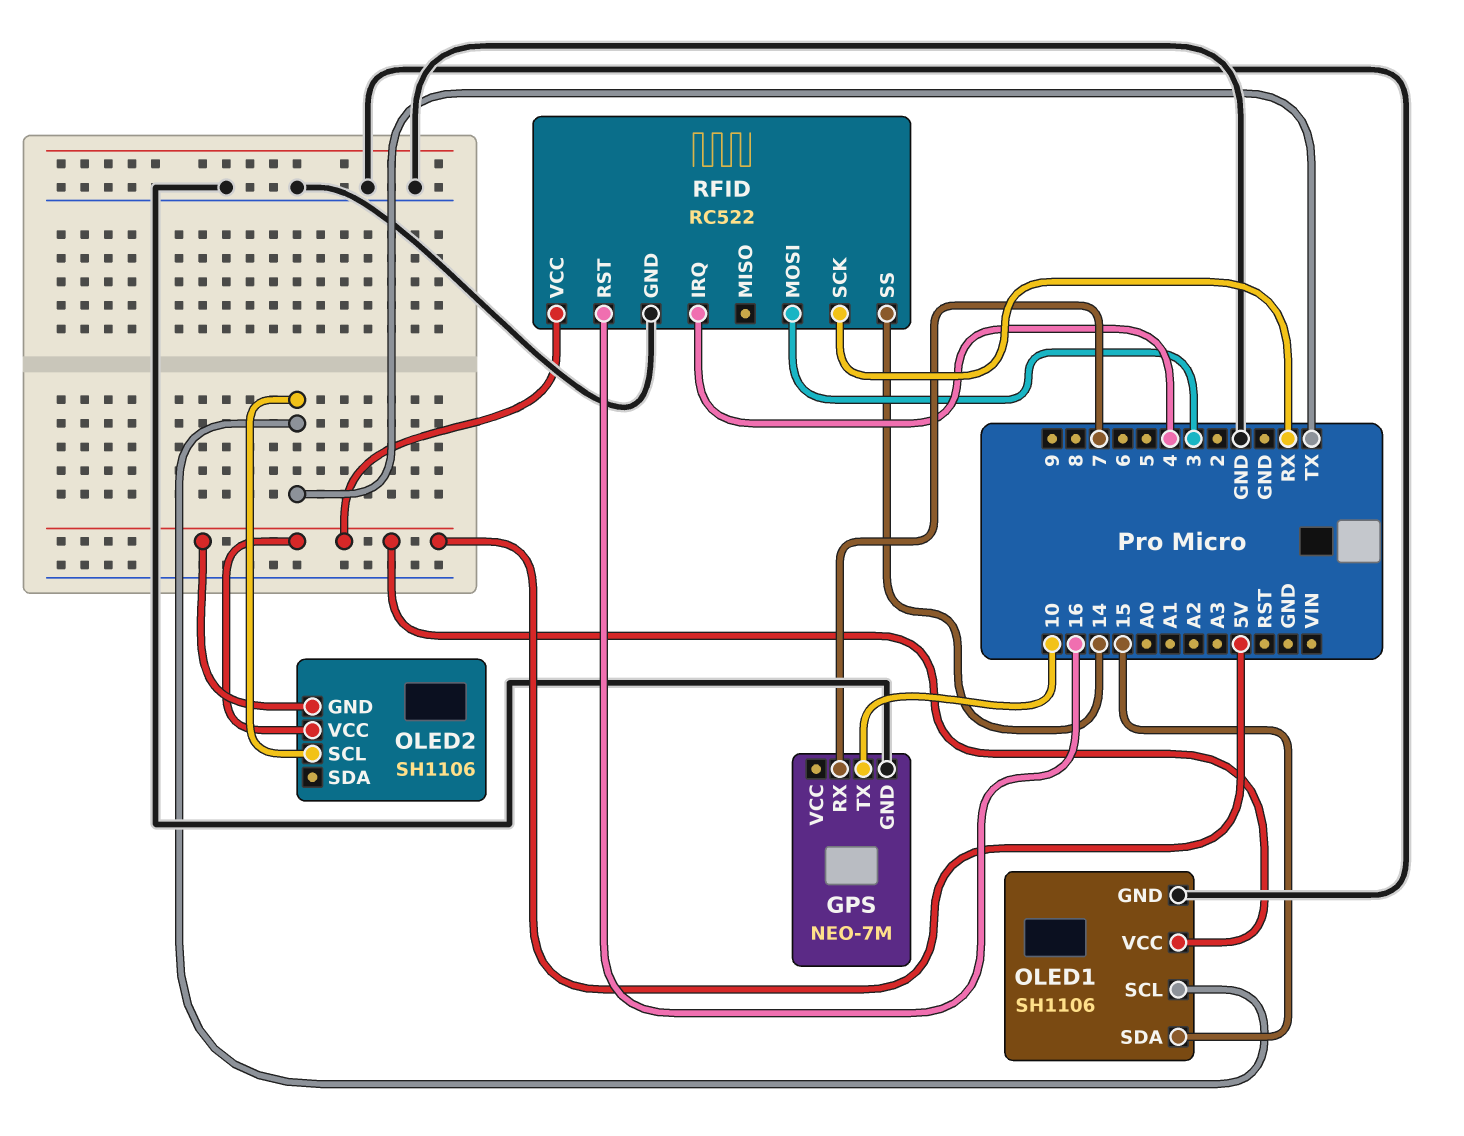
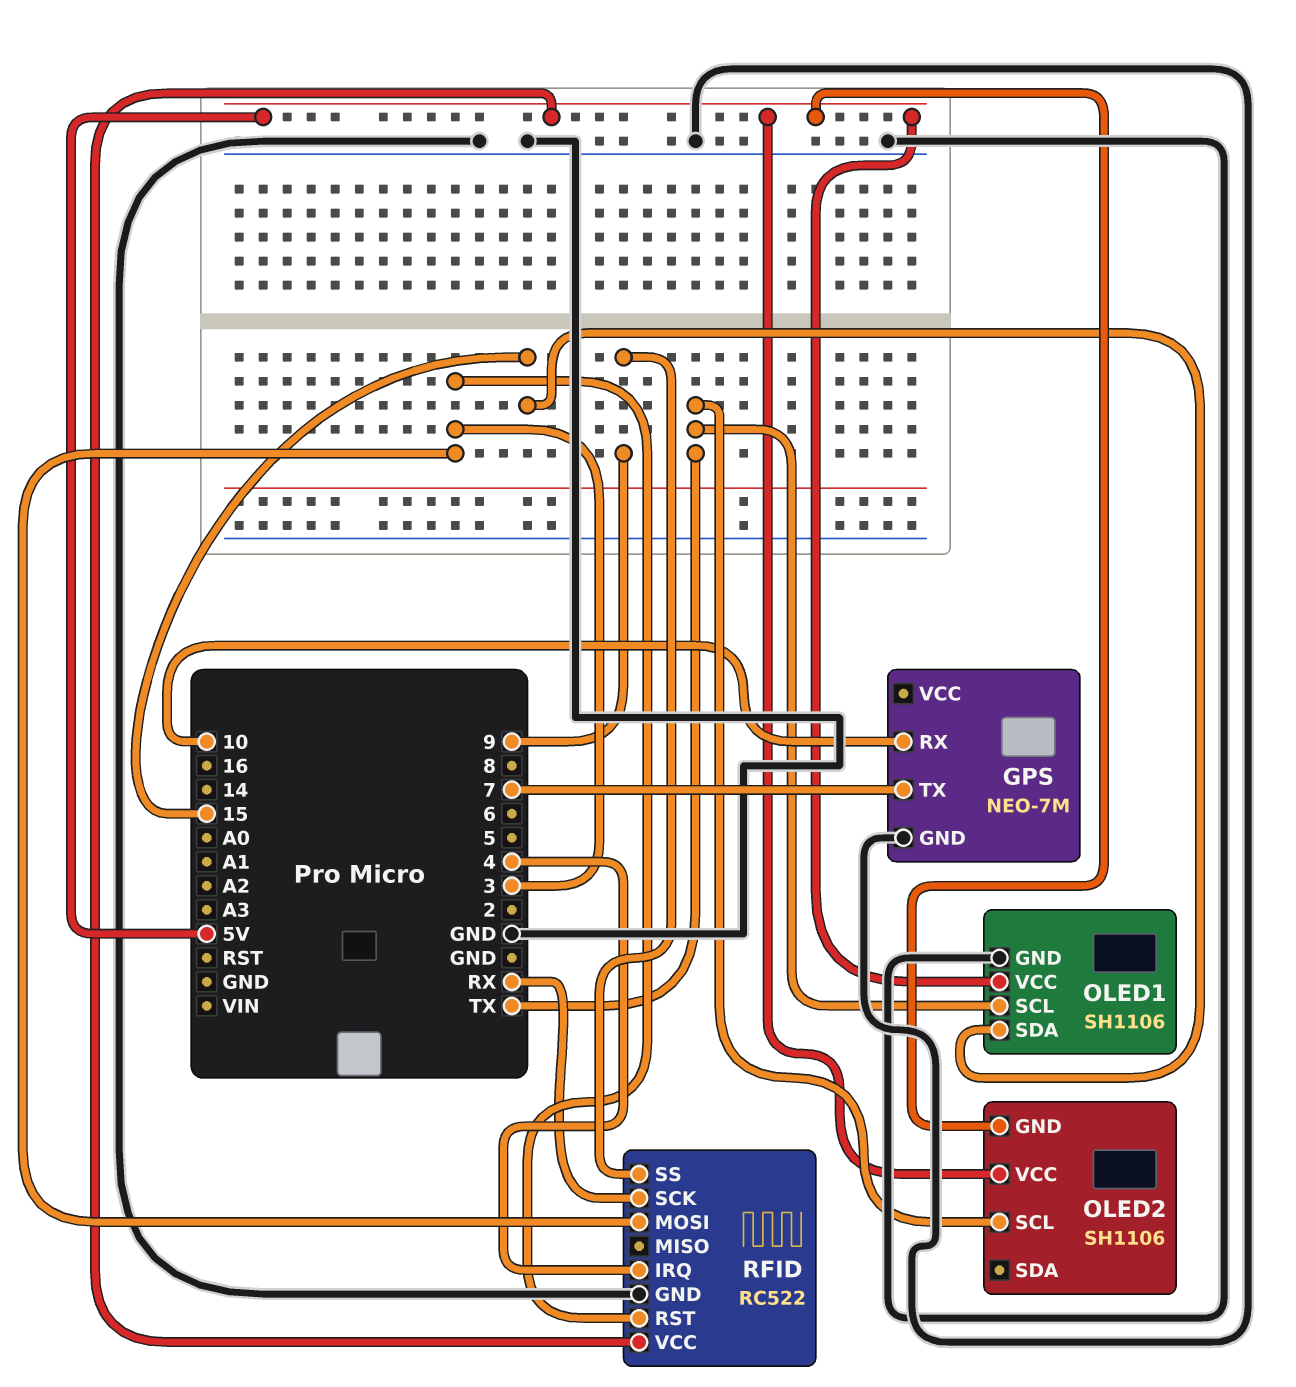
GPS pin RX: 7 -> 10
GPS pin TX: 10 -> 7
RFID pin RST: 16 -> 3
RFID pin SS: 14 -> 9

